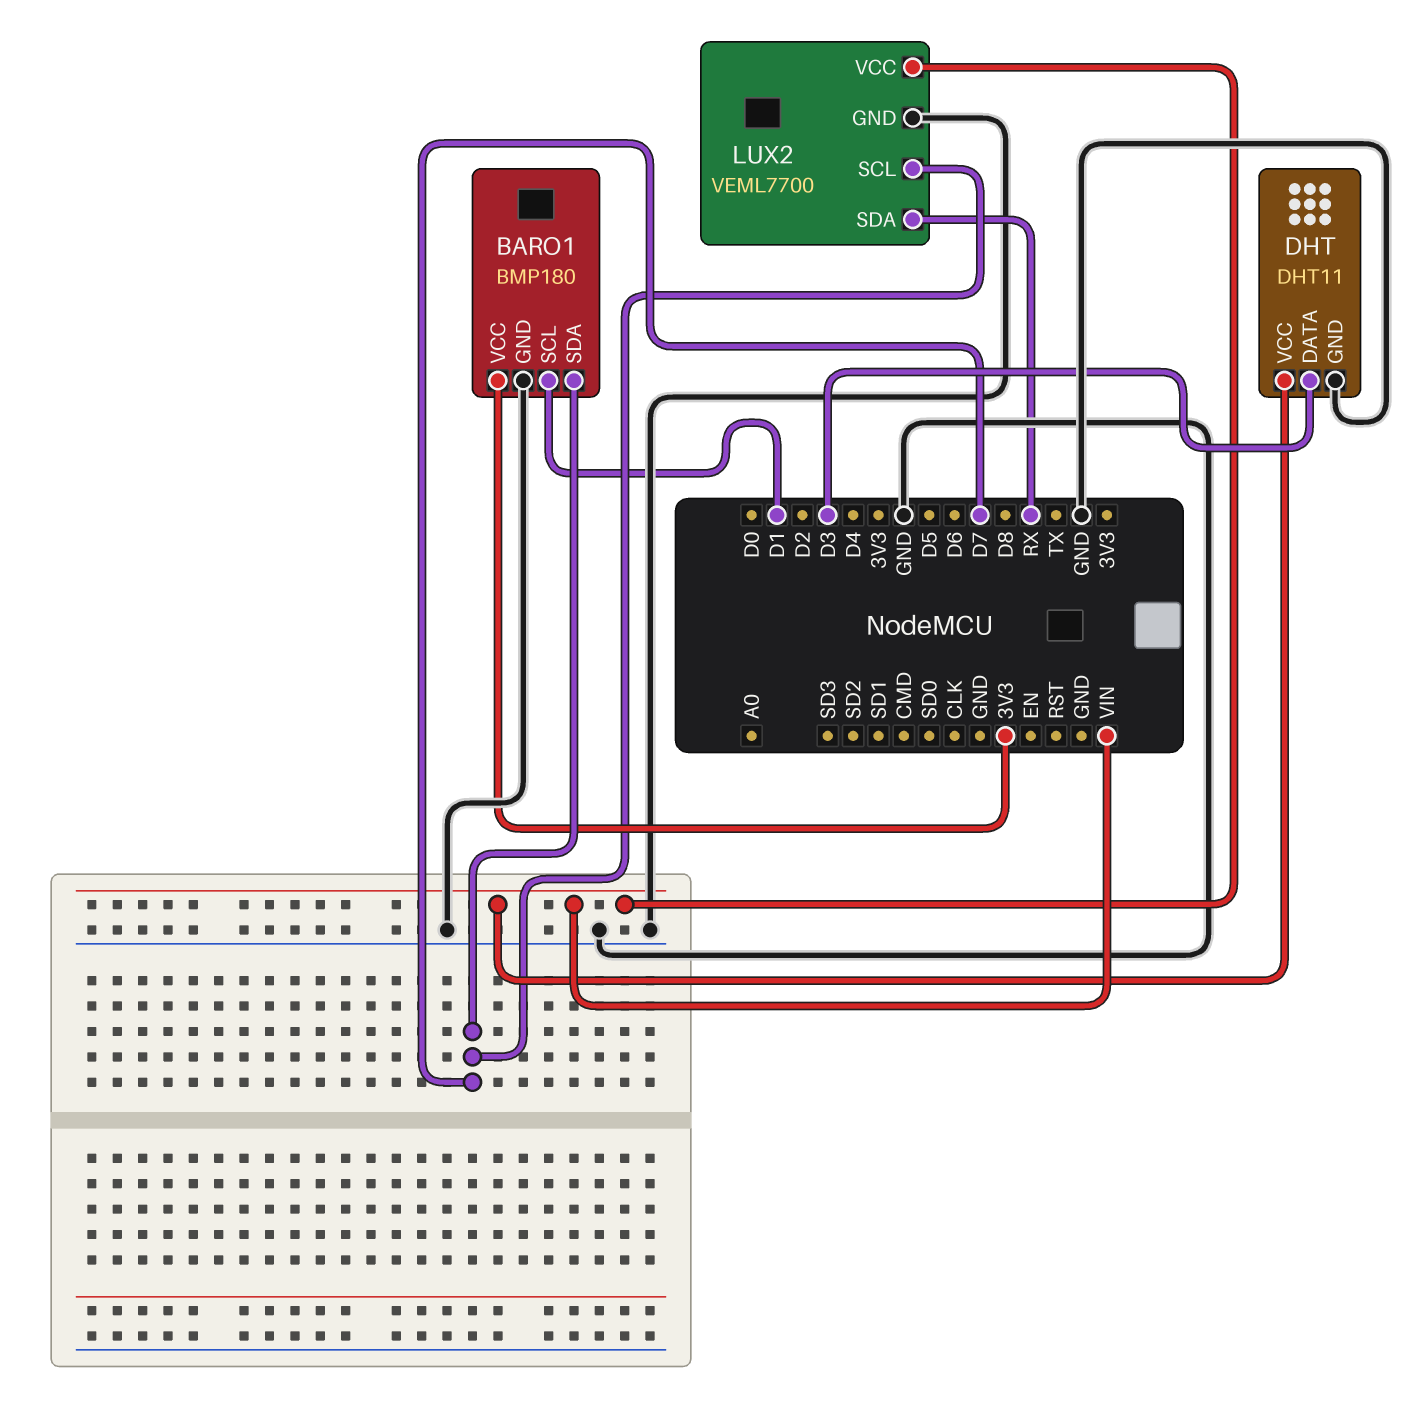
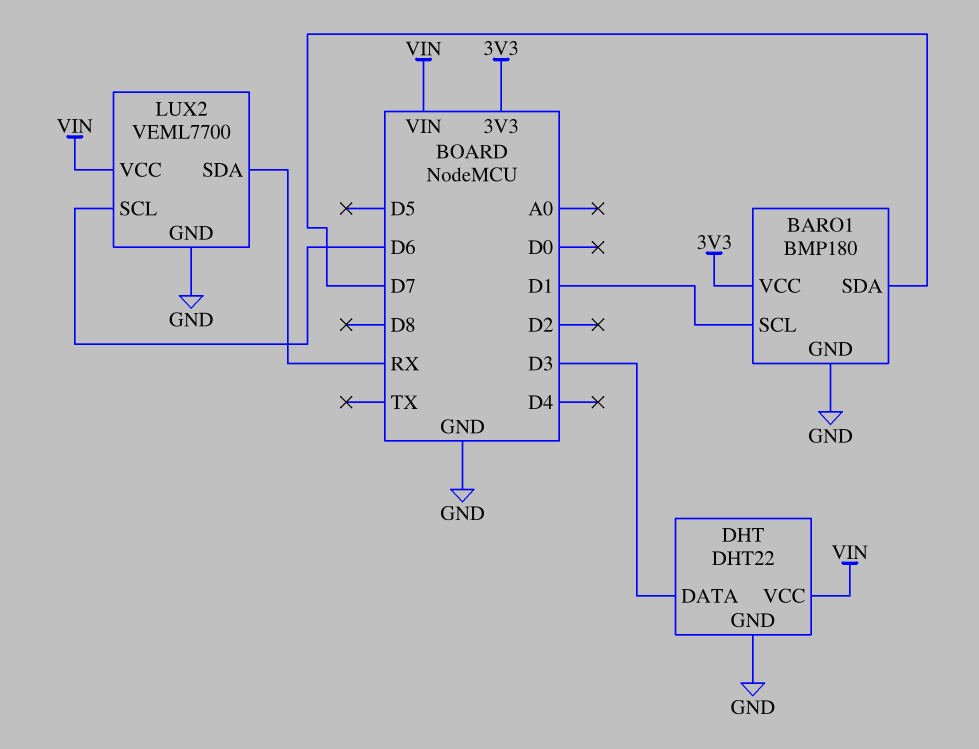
DHT: DHT11 -> DHT22
LUX2 pin SCL: D7 -> D6

